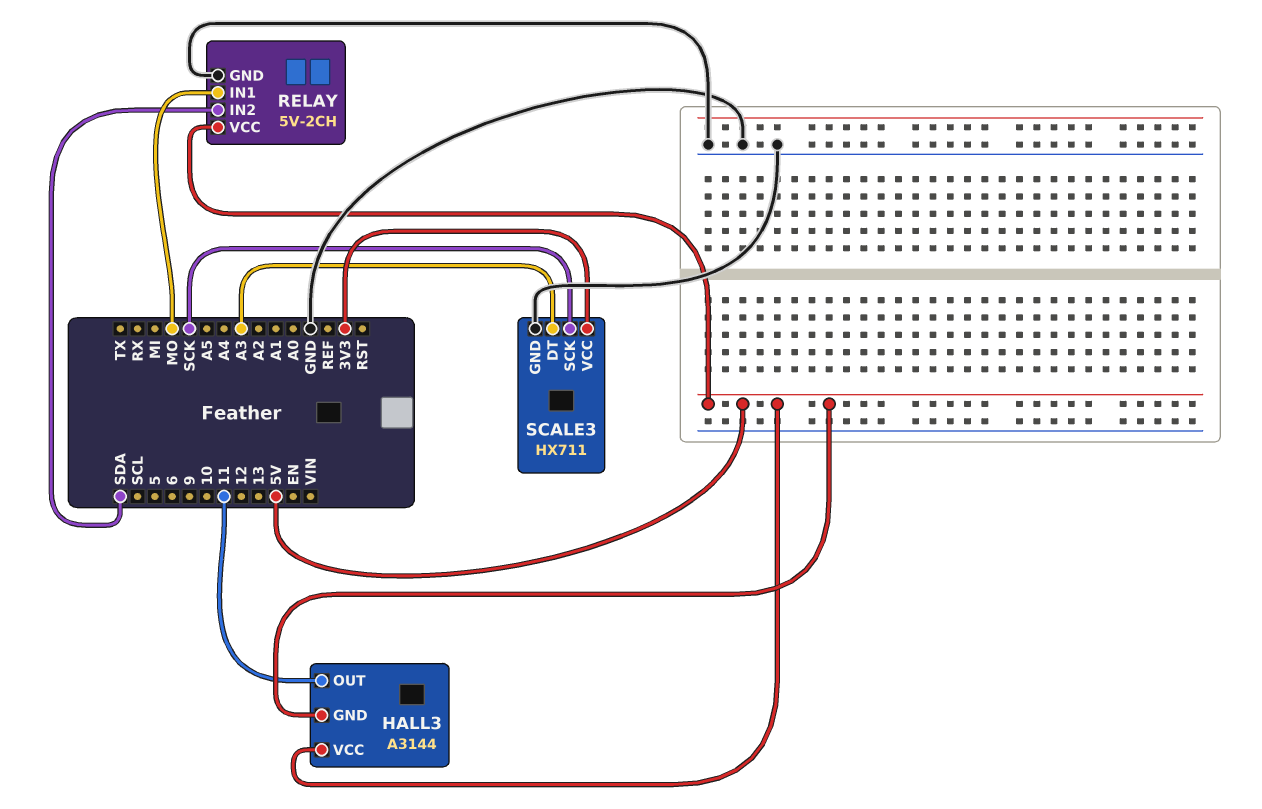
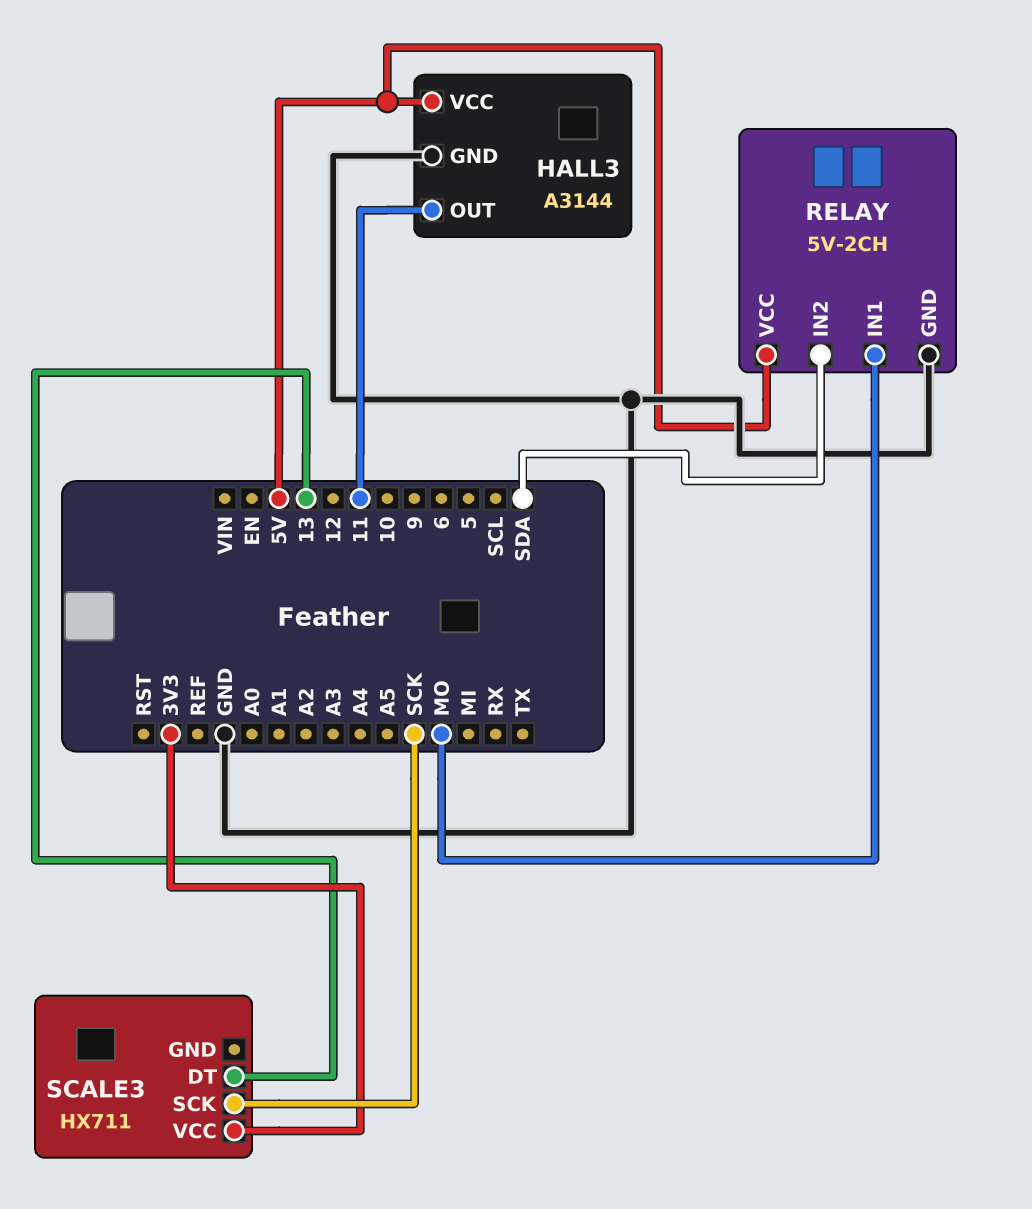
HALL3 pin GND: 5V -> GND
SCALE3 pin DT: A3 -> 13
SCALE3 pin GND: GND -> none

